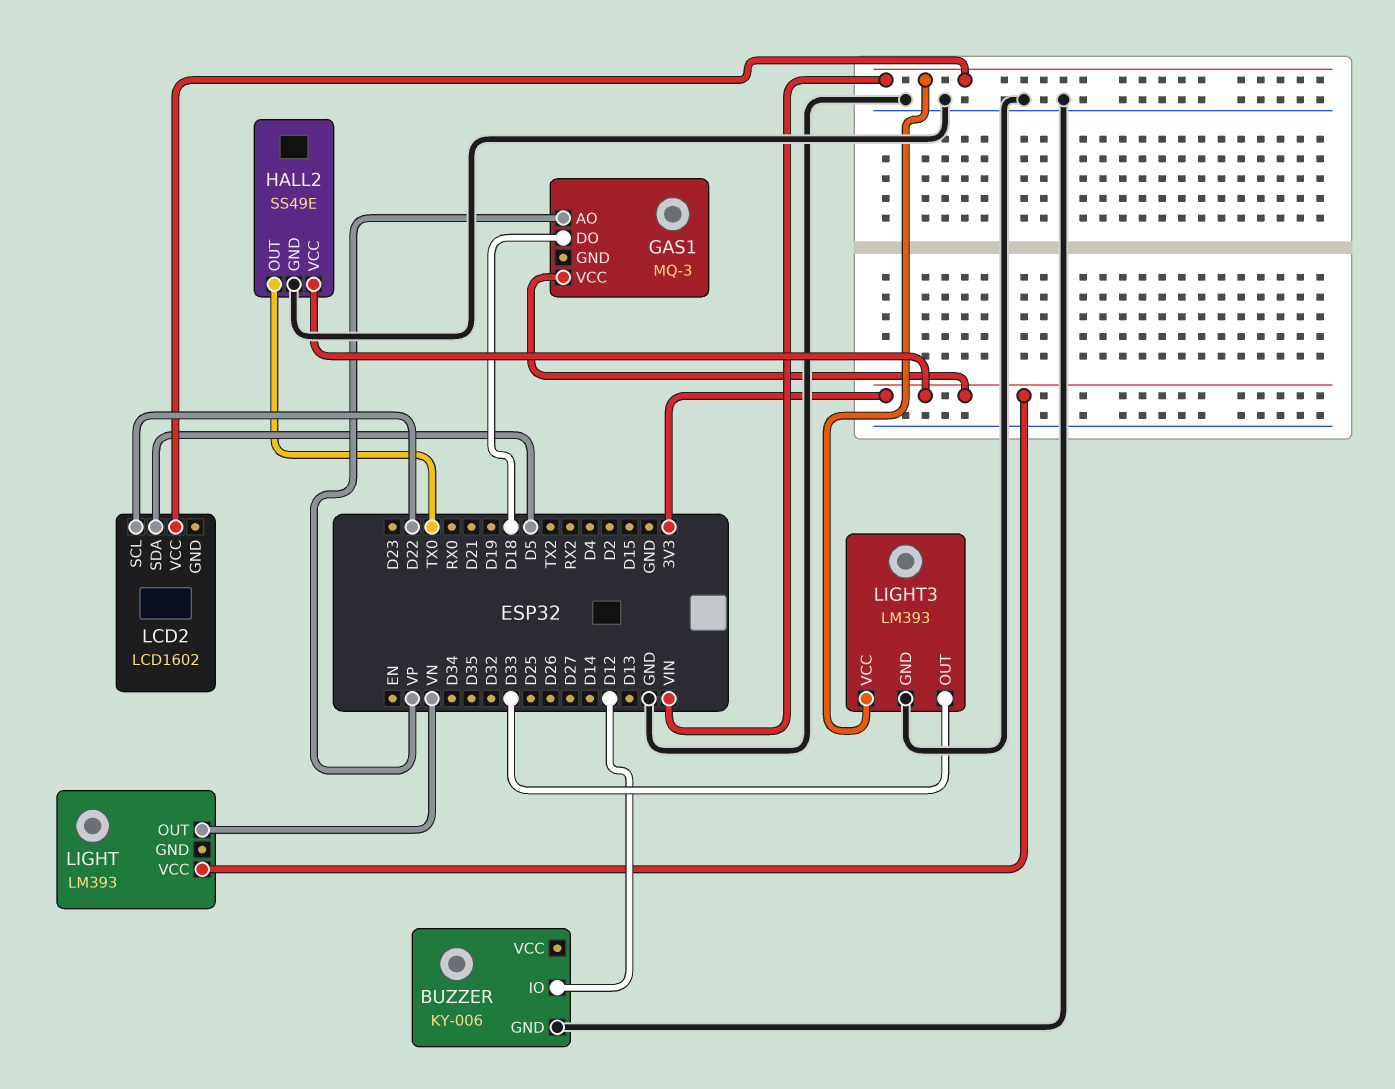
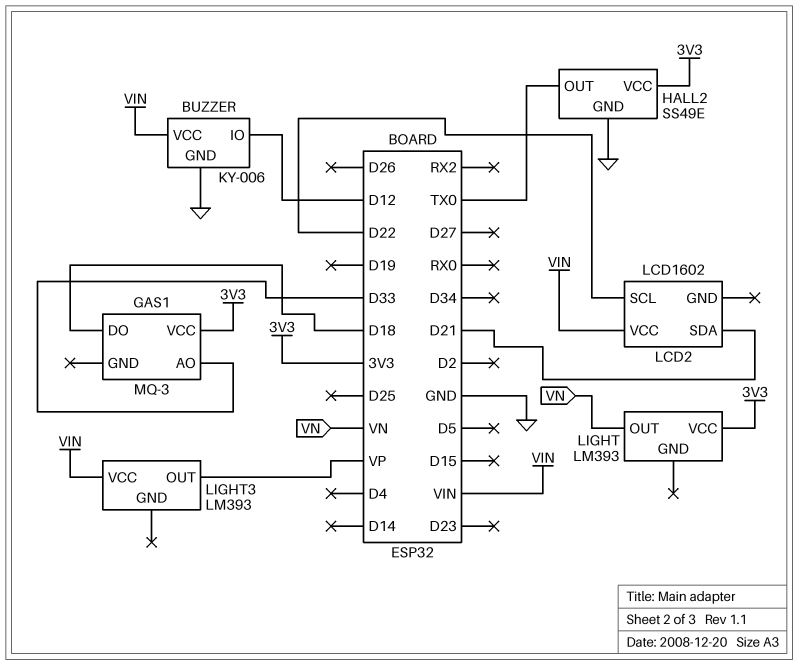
BUZZER pin VCC: none -> VIN
GAS1 pin AO: VP -> D33
LCD2 pin SDA: D5 -> D21
LIGHT3 pin GND: GND -> none
LIGHT3 pin OUT: D33 -> VP

